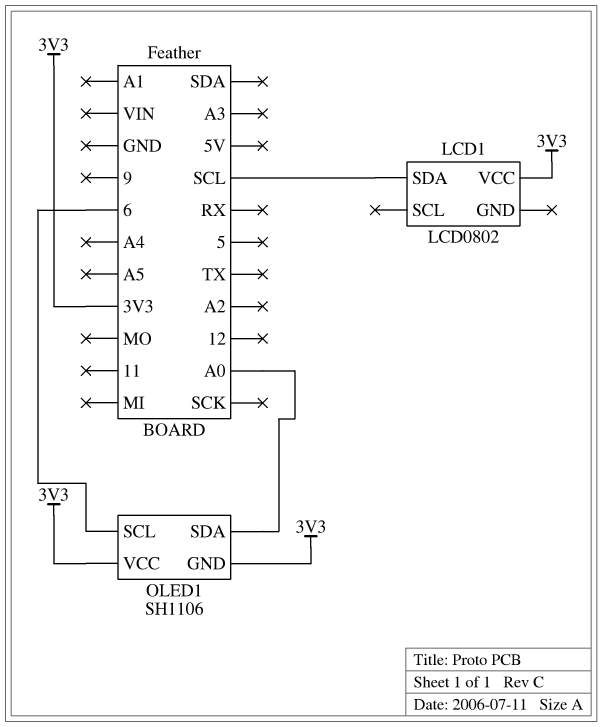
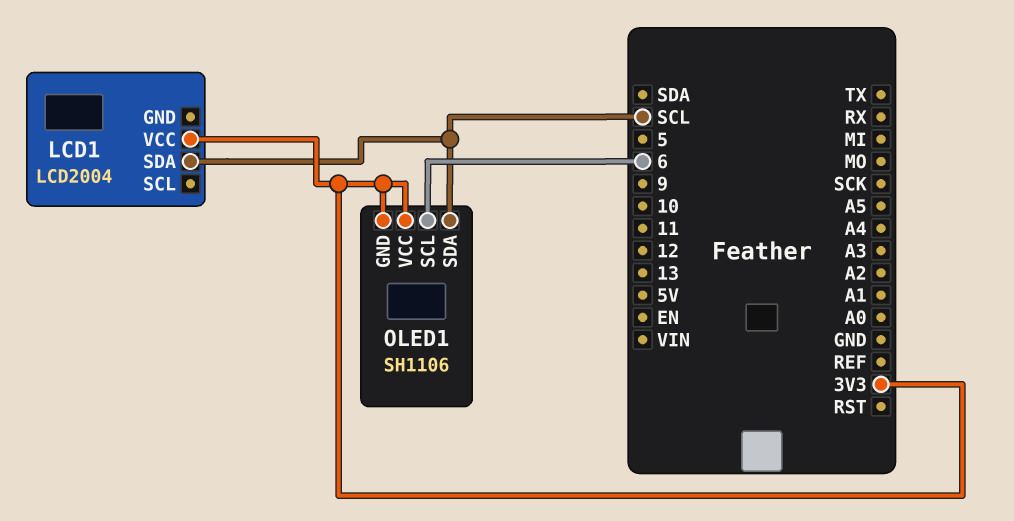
LCD1: LCD0802 -> LCD2004
OLED1 pin SDA: A0 -> SCL

